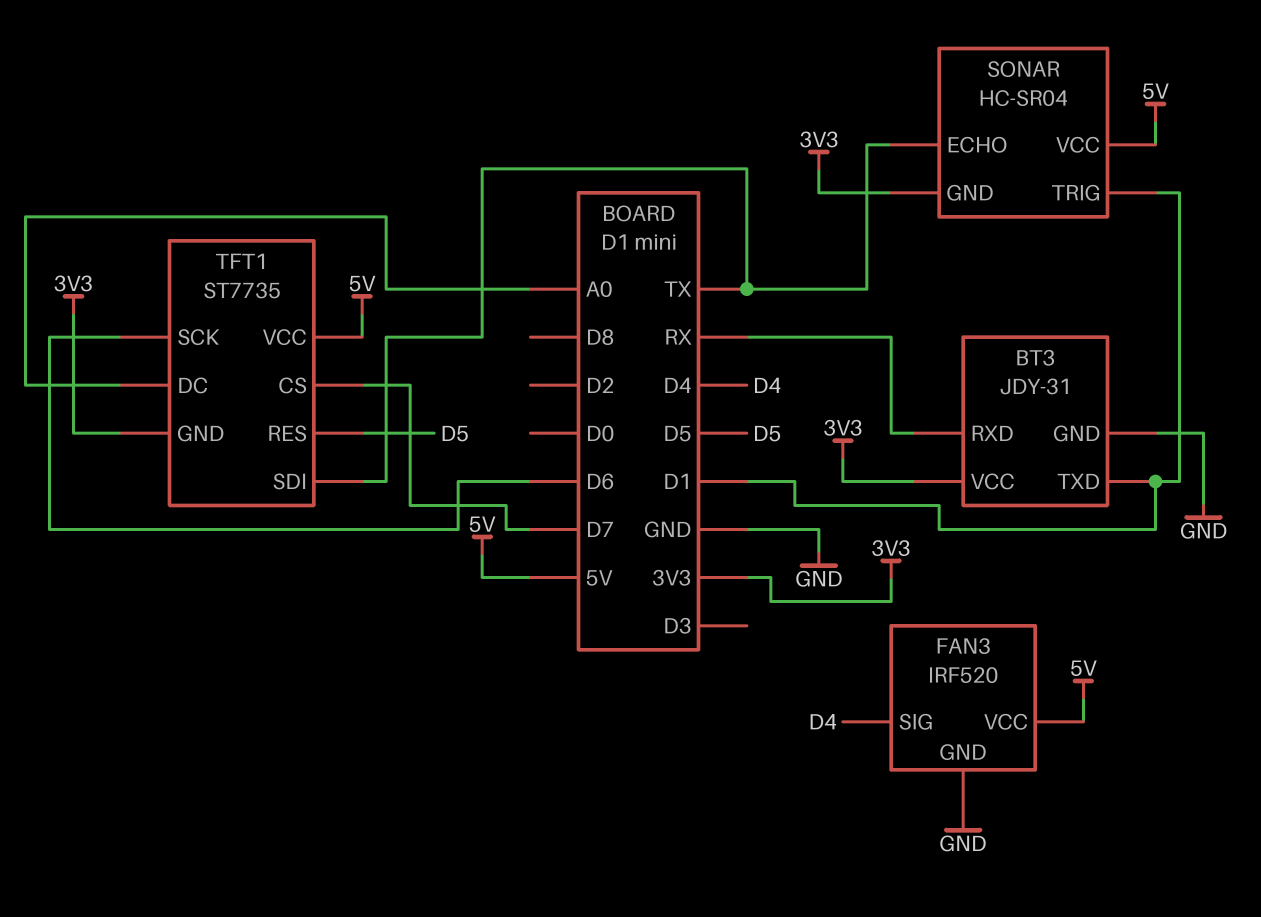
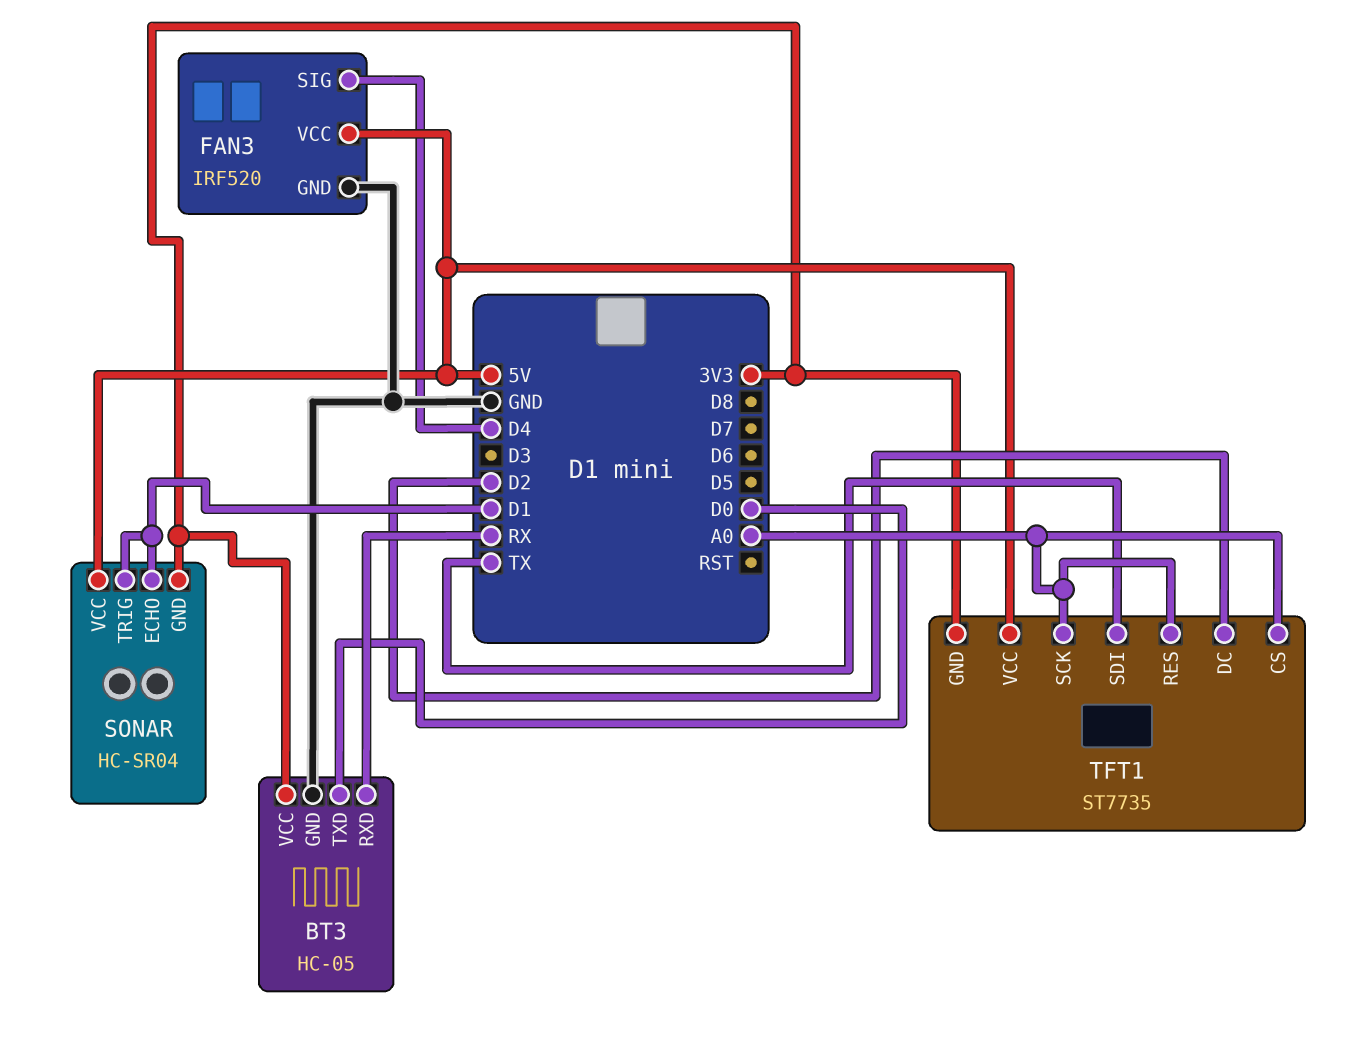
BT3: JDY-31 -> HC-05
BT3 pin TXD: D1 -> D0
SONAR pin ECHO: TX -> D1
TFT1 pin CS: D7 -> A0
TFT1 pin DC: A0 -> D2
TFT1 pin RES: D5 -> A0
TFT1 pin SCK: D6 -> A0

